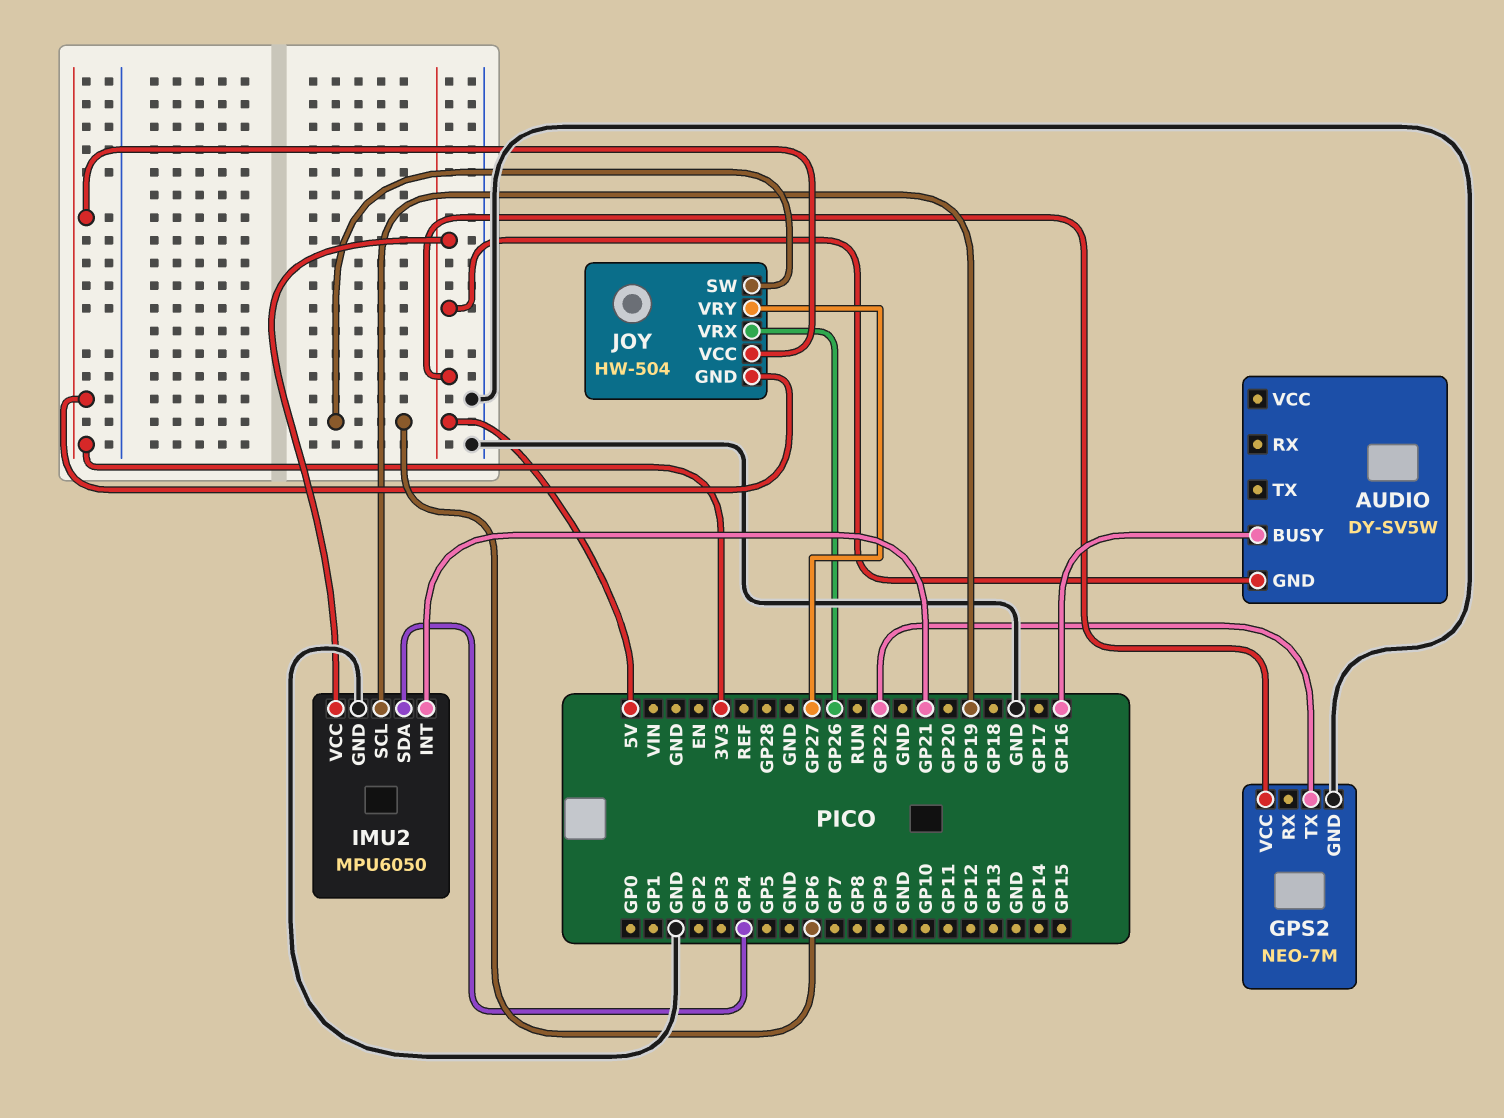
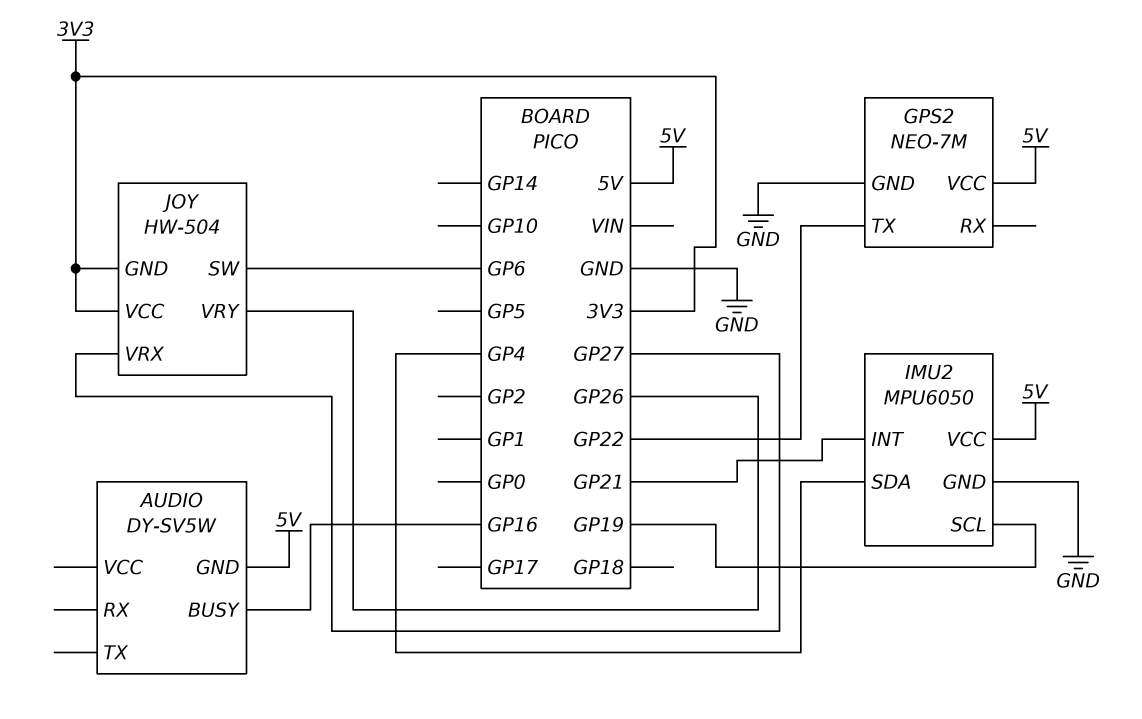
JOY pin VRX: GP26 -> GP27
JOY pin VRY: GP27 -> GP26

